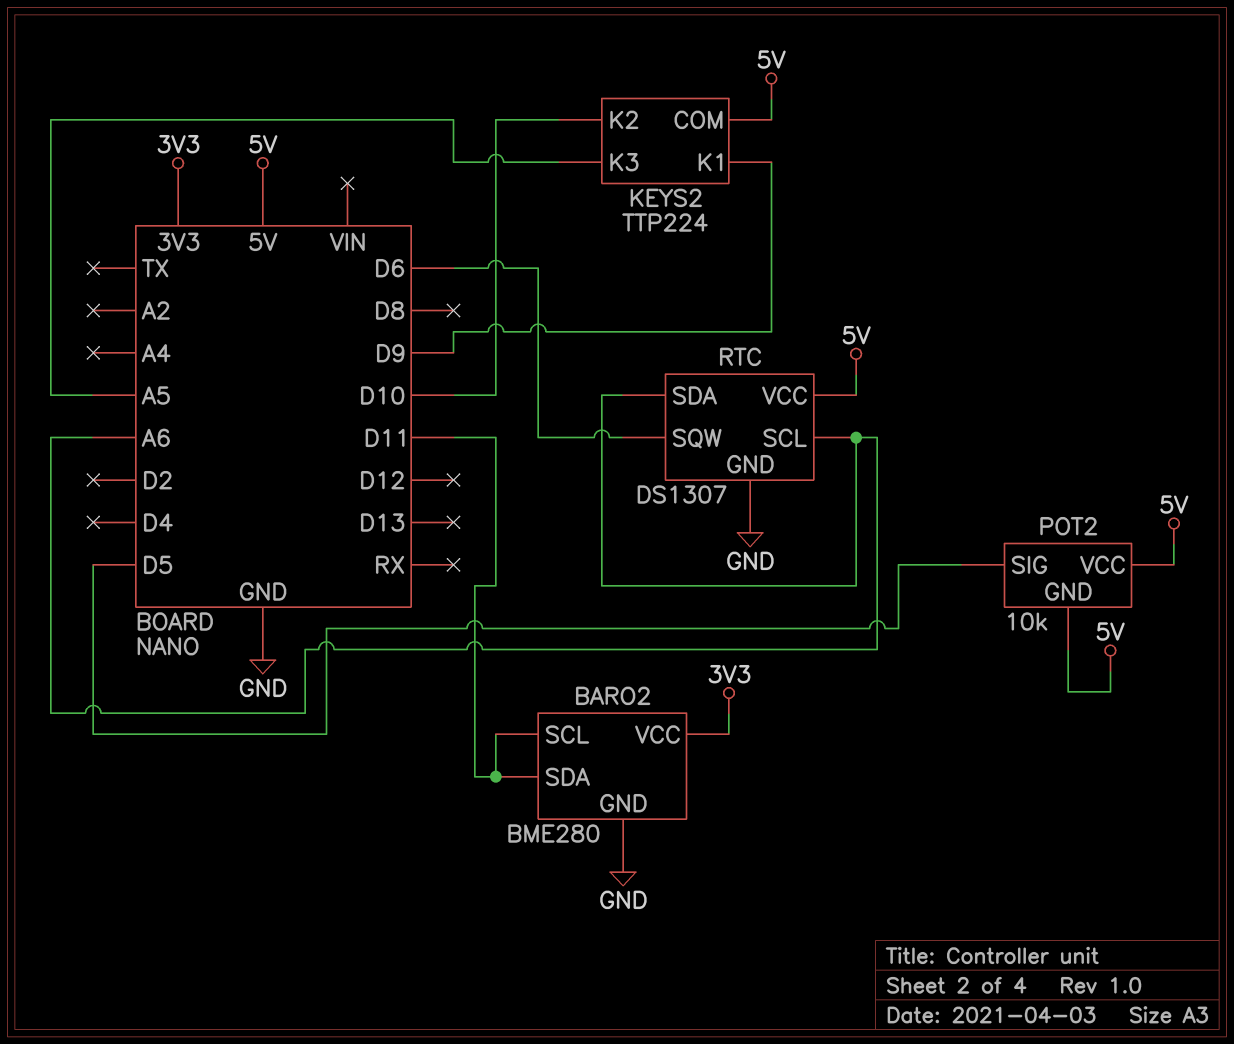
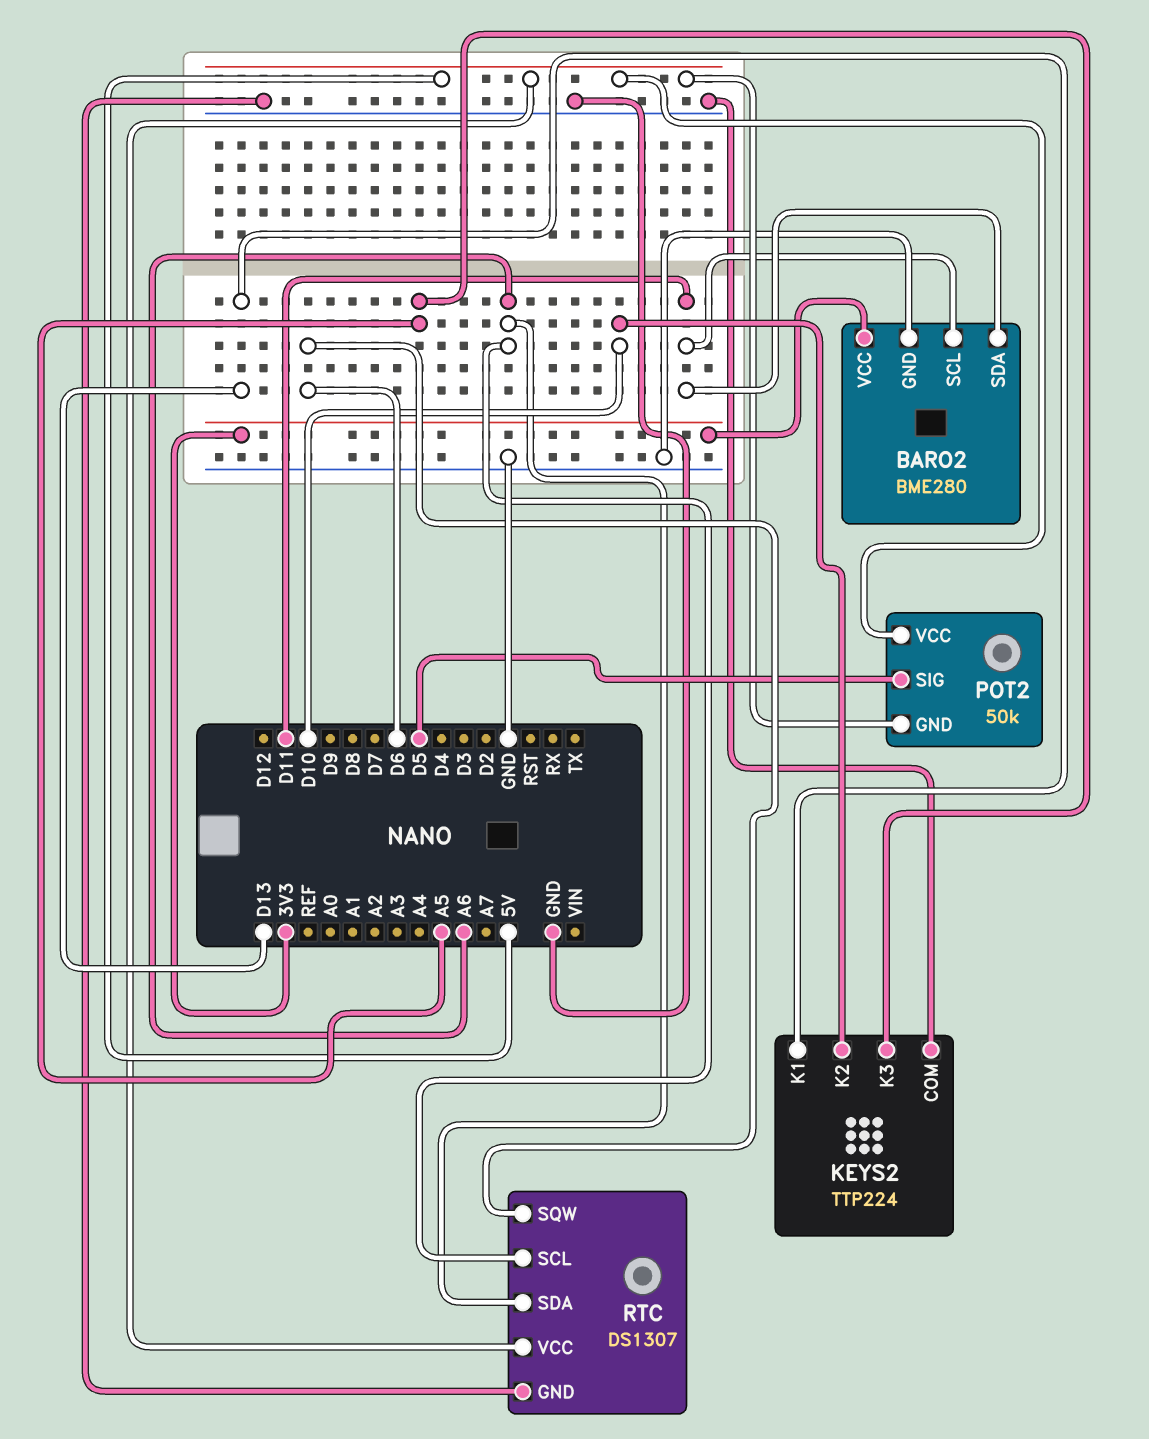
KEYS2 pin COM: 5V -> GND
KEYS2 pin K1: D9 -> D13
POT2: 10k -> 50k

